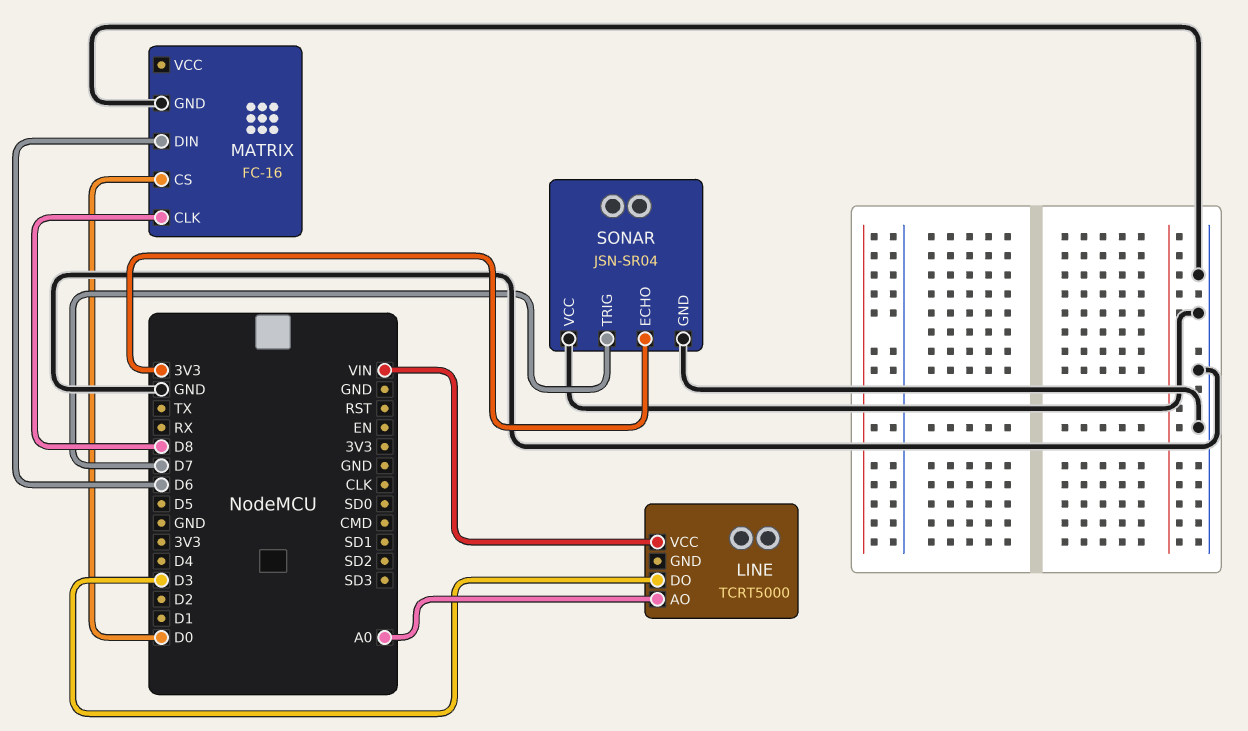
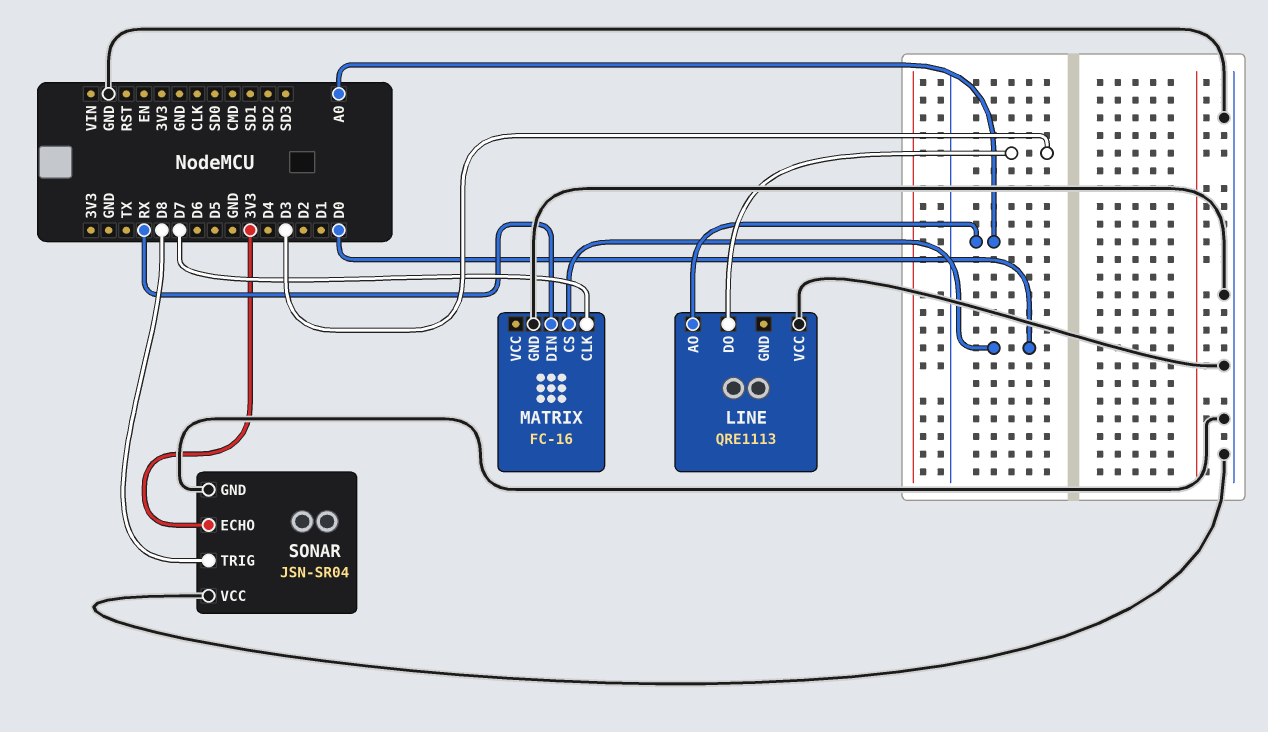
LINE: TCRT5000 -> QRE1113
LINE pin VCC: VIN -> GND
MATRIX pin CLK: D8 -> D7
MATRIX pin DIN: D6 -> RX
SONAR pin TRIG: D7 -> D8

